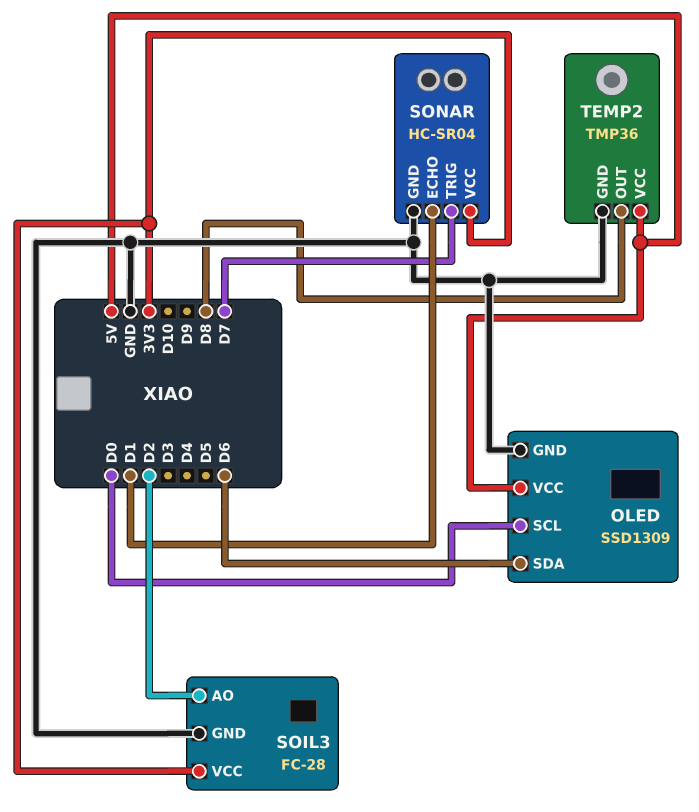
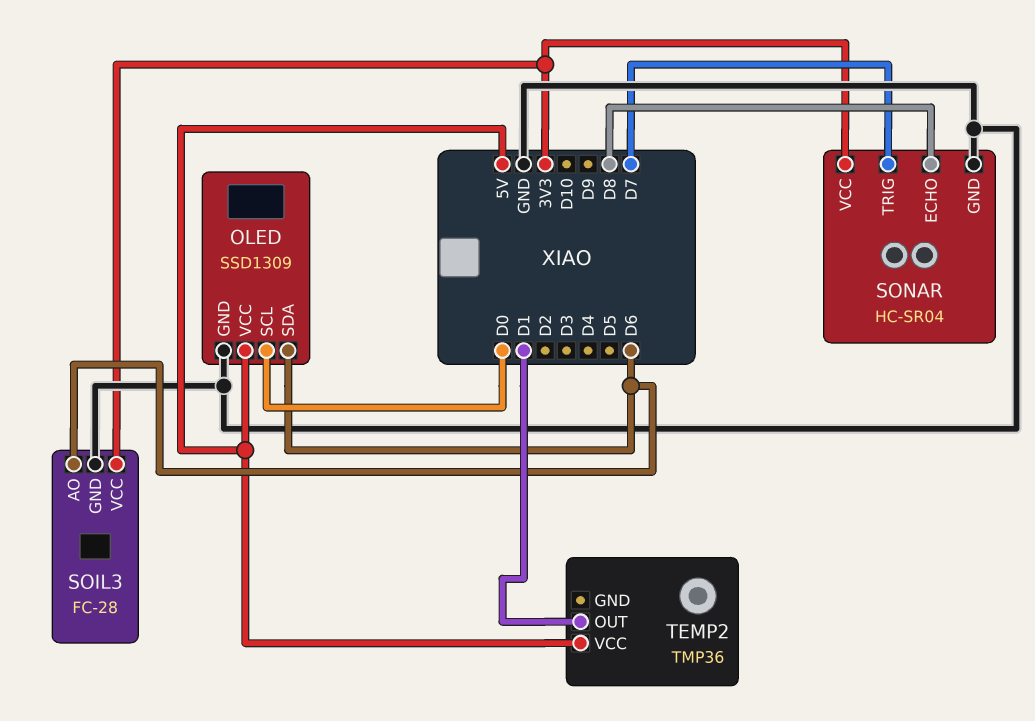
SOIL3 pin AO: D2 -> D6
SONAR pin ECHO: D1 -> D8
TEMP2 pin GND: GND -> none
TEMP2 pin OUT: D8 -> D1

